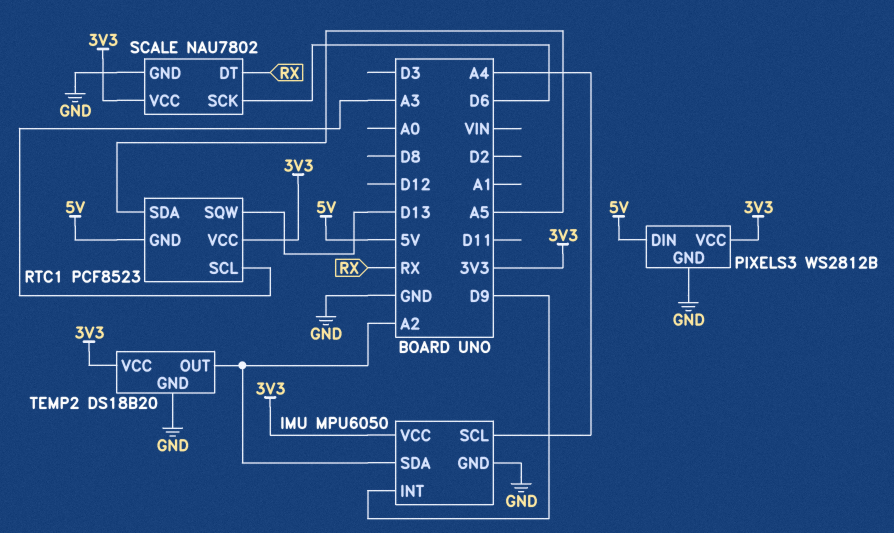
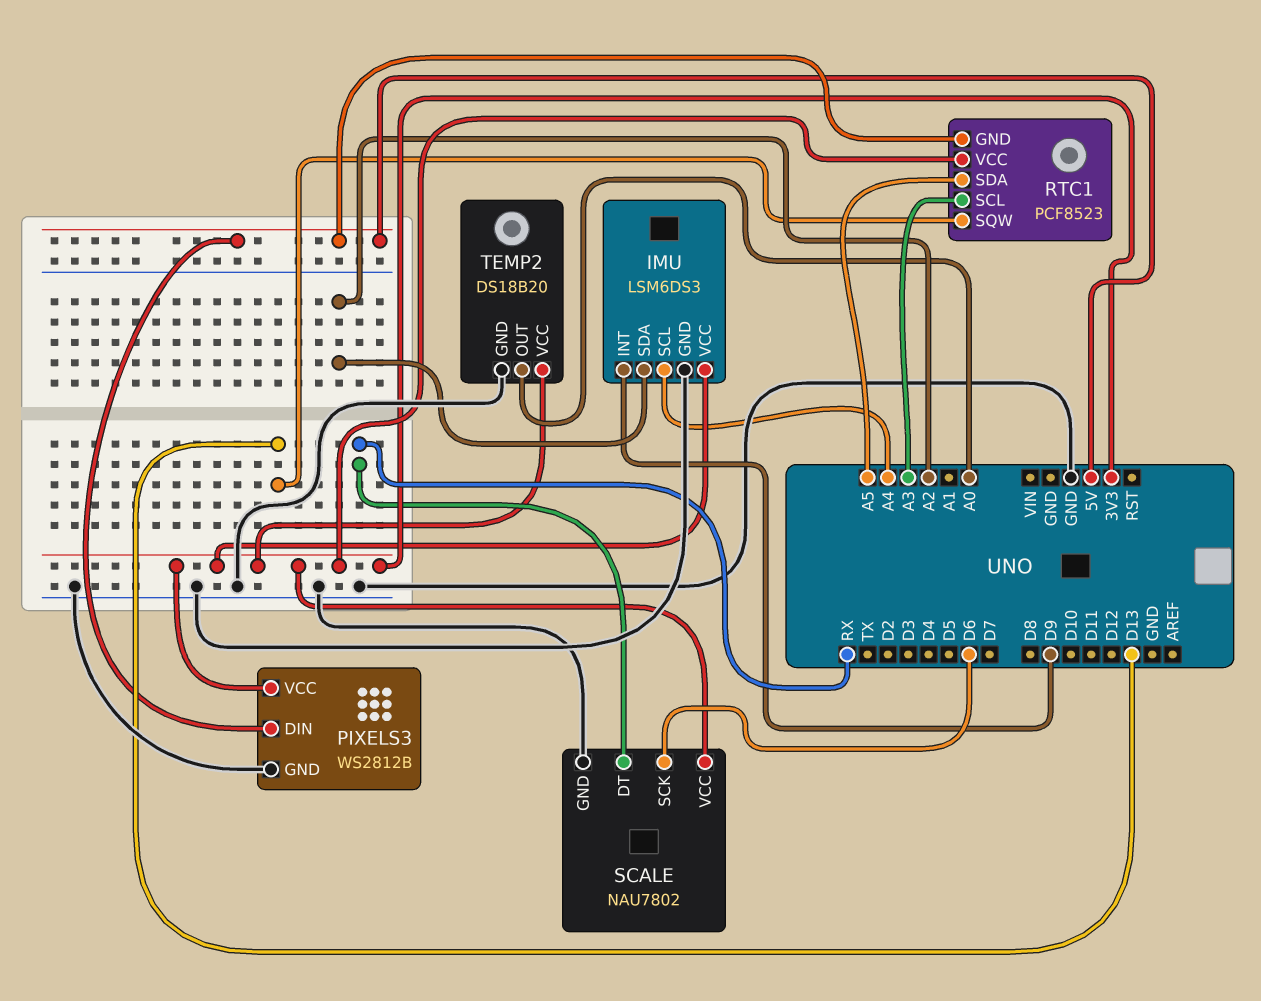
IMU: MPU6050 -> LSM6DS3
TEMP2 pin OUT: A2 -> A0

